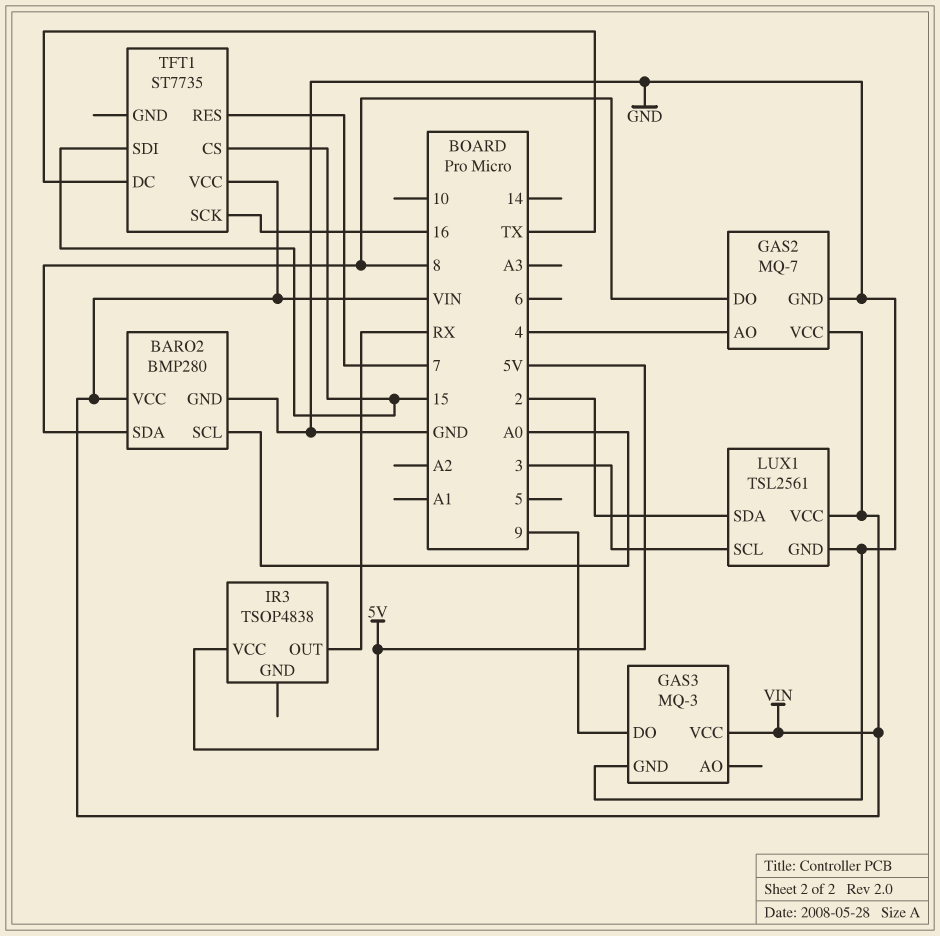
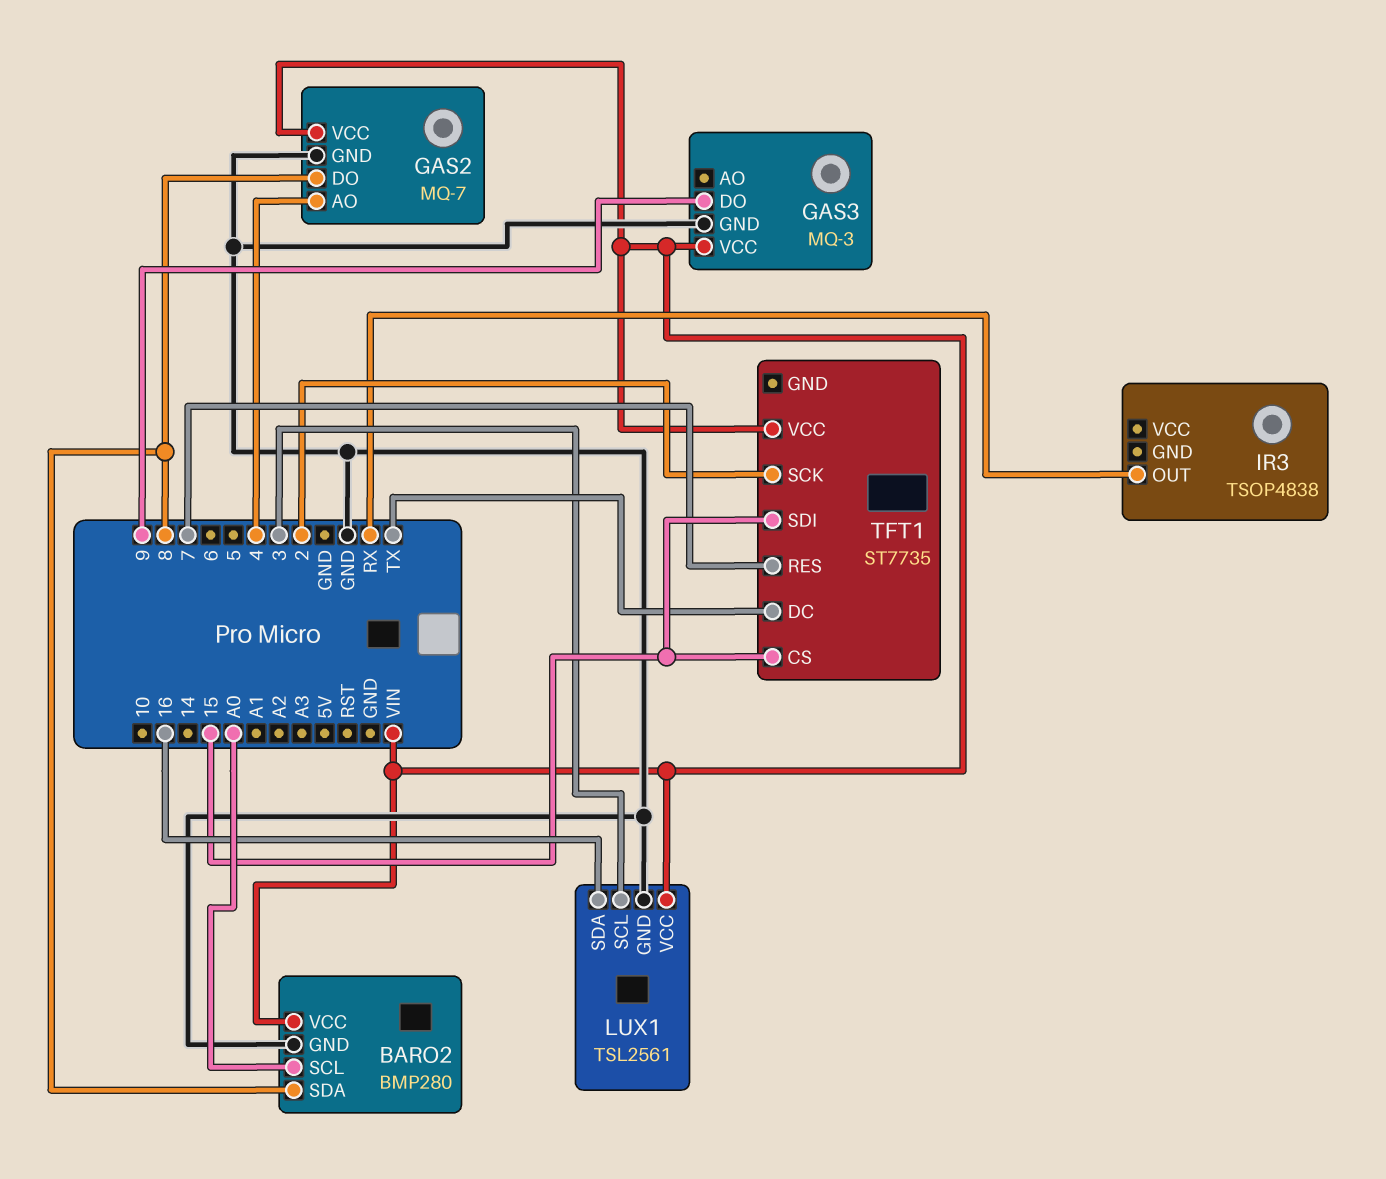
IR3 pin VCC: 5V -> none
LUX1 pin SDA: 2 -> 16
TFT1 pin SCK: 16 -> 2

